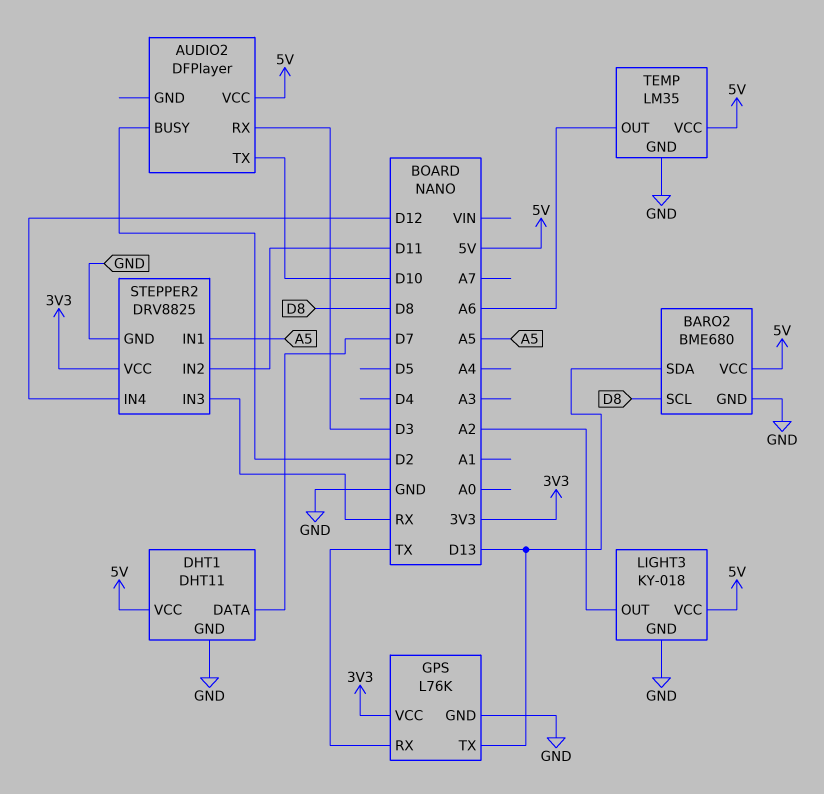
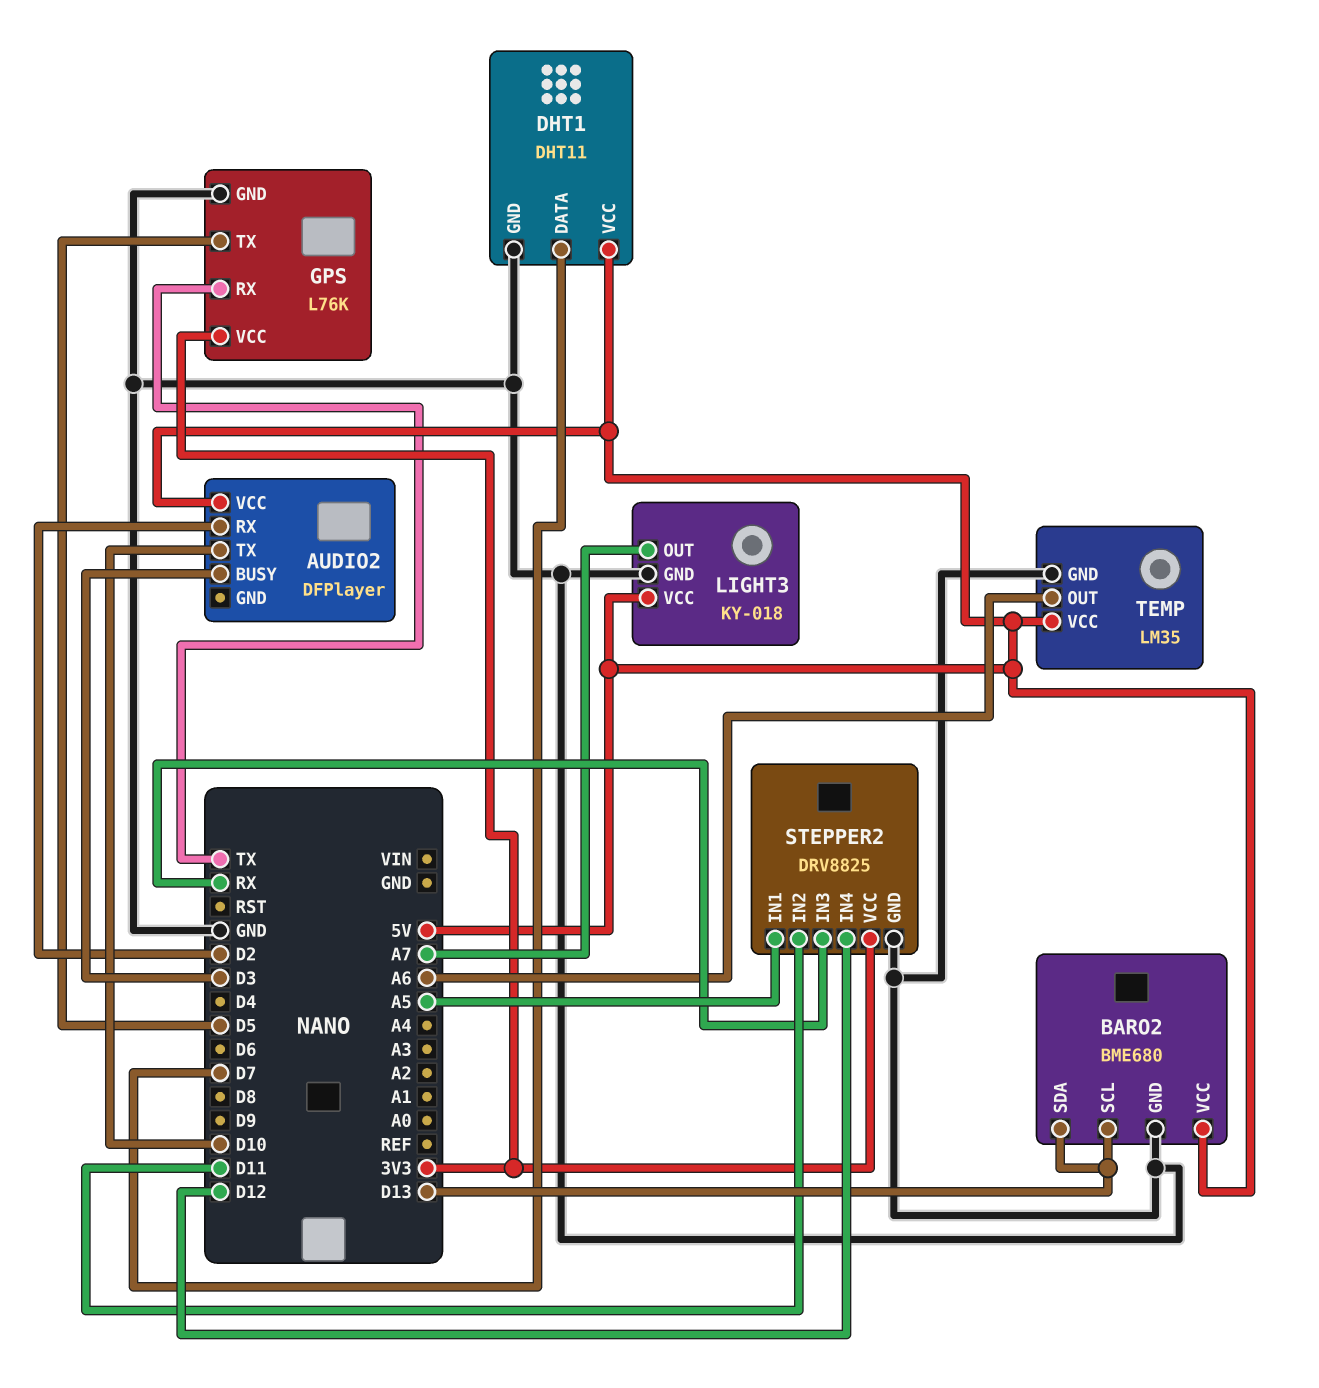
AUDIO2 pin BUSY: D2 -> D3
AUDIO2 pin RX: D3 -> D2
BARO2 pin SCL: D8 -> D13
GPS pin TX: D13 -> D5
LIGHT3 pin OUT: A2 -> A7

